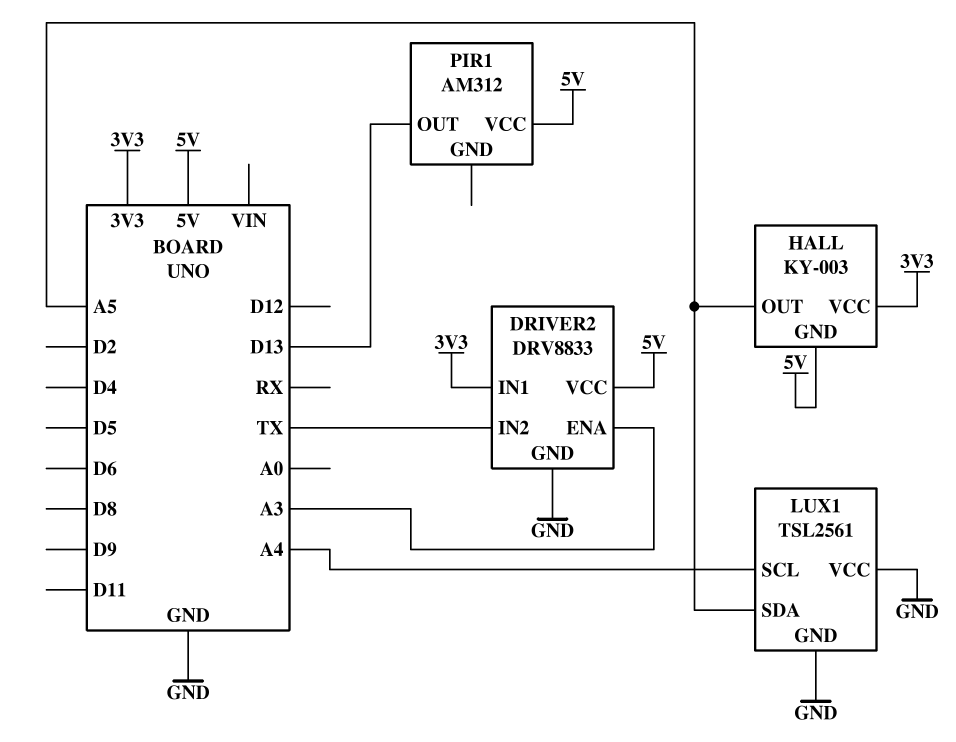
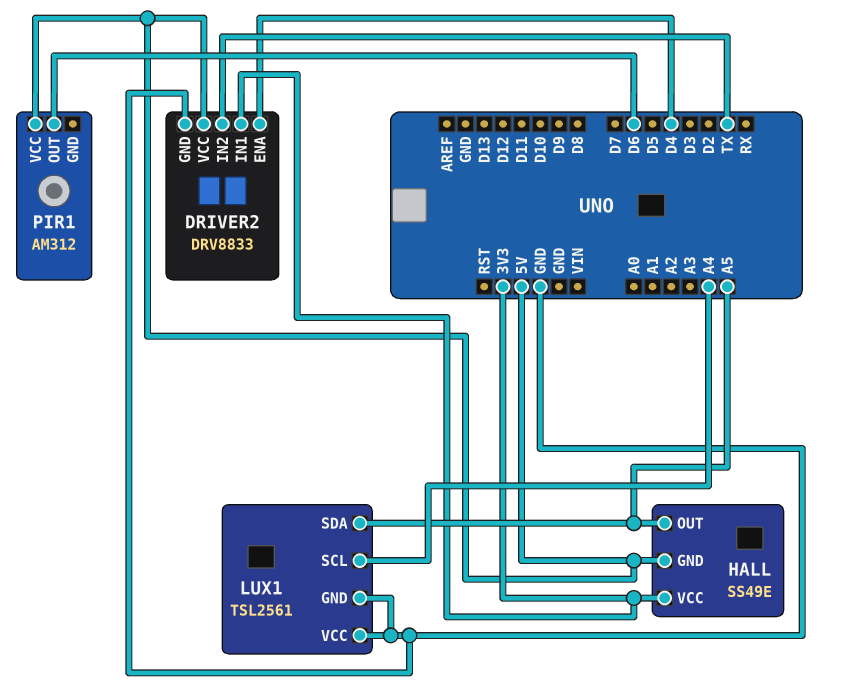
DRIVER2 pin ENA: A3 -> D4
HALL: KY-003 -> SS49E
PIR1 pin OUT: D13 -> D6

